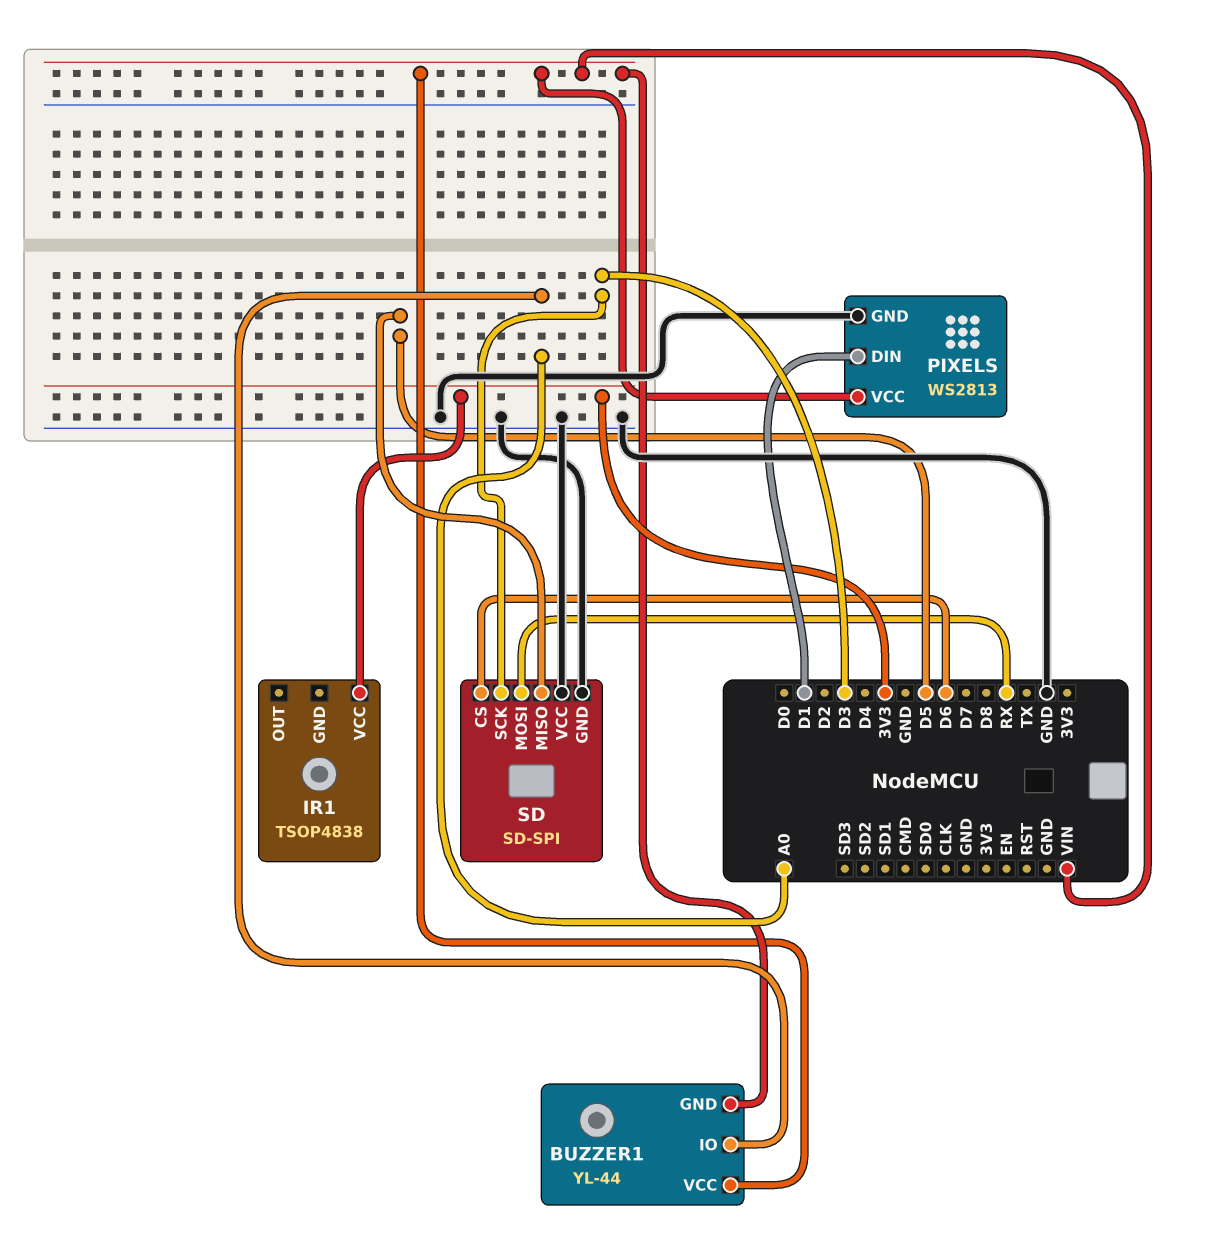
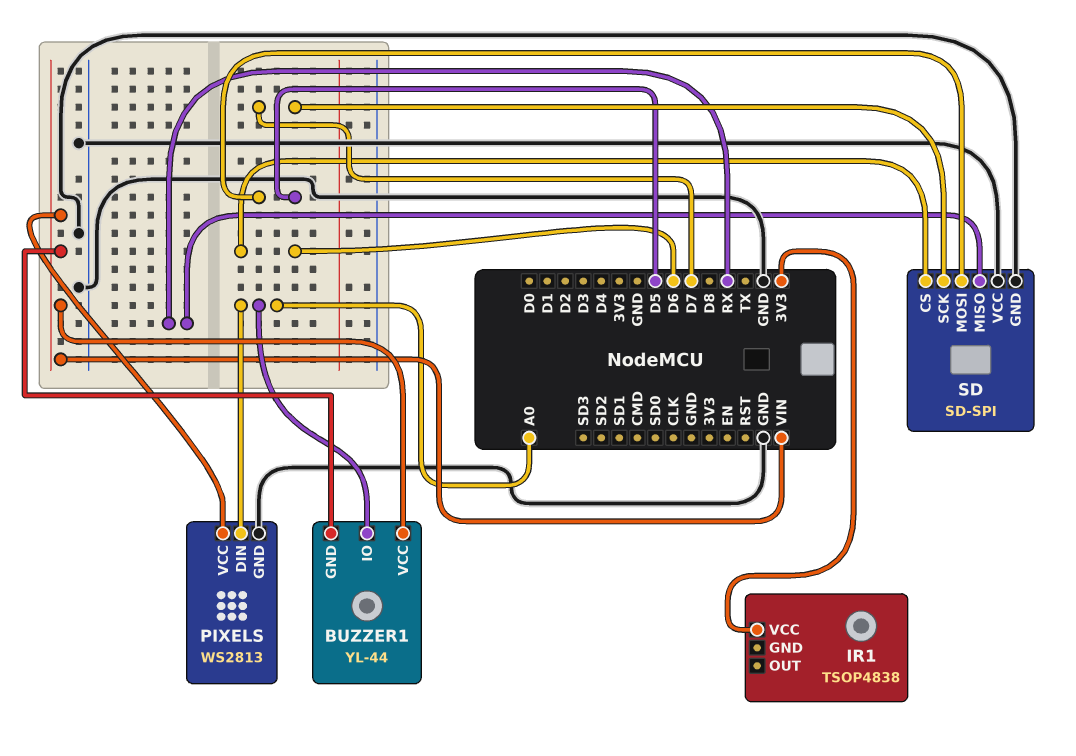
PIXELS pin DIN: D1 -> A0
SD pin MISO: D5 -> RX
SD pin MOSI: RX -> D5
SD pin SCK: D3 -> D7

